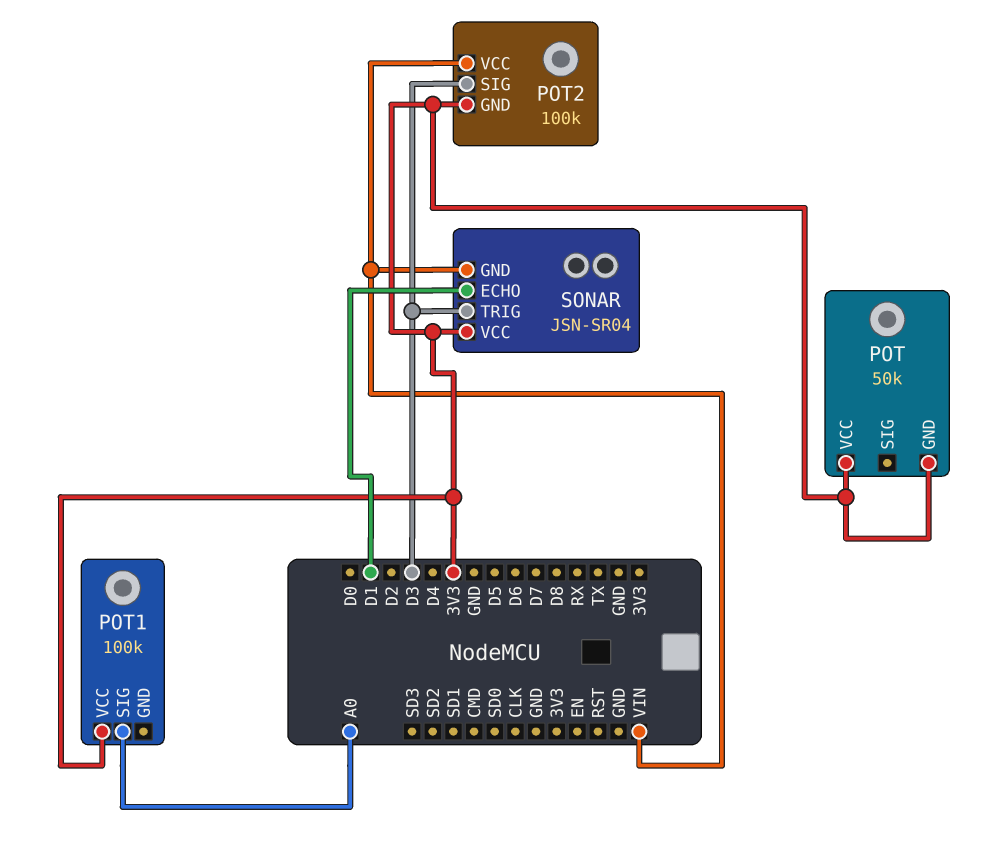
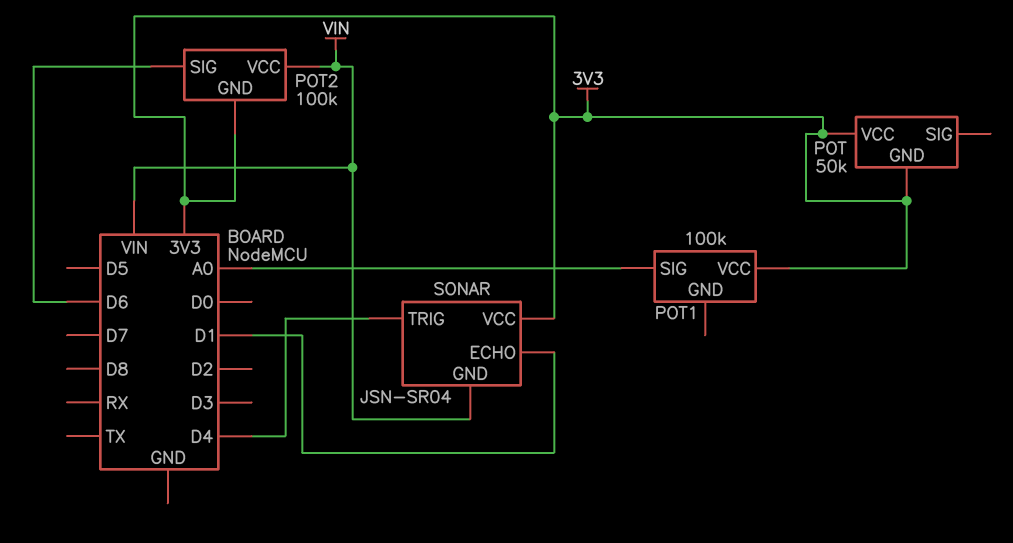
POT2 pin SIG: D3 -> D6
SONAR pin TRIG: D3 -> D4

